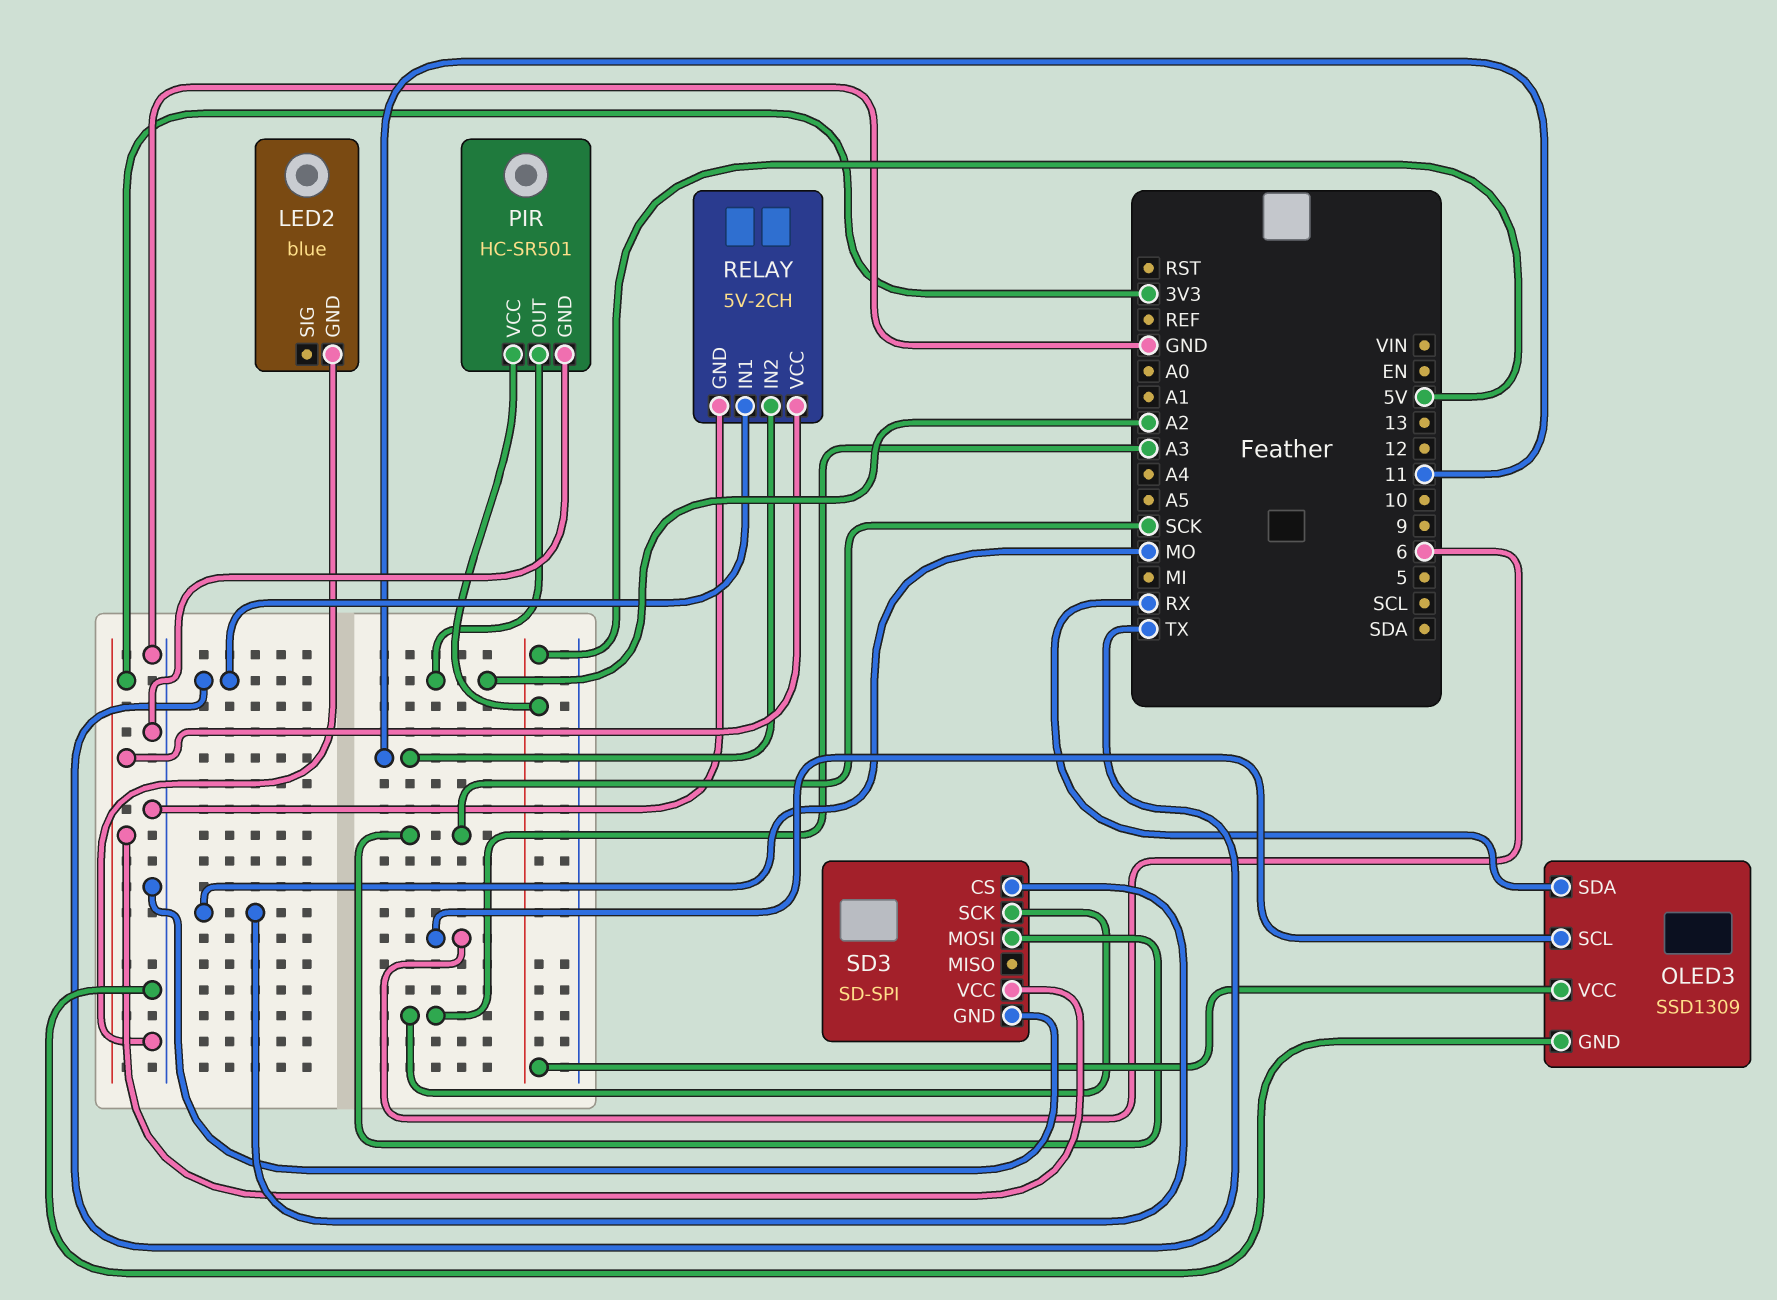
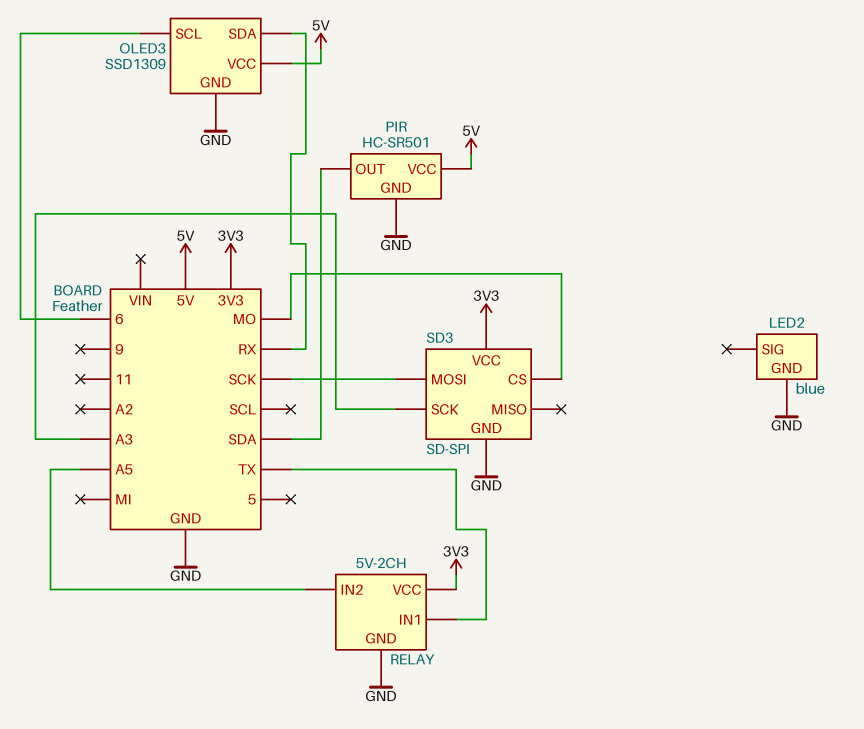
PIR pin OUT: A2 -> SDA
RELAY pin IN2: 11 -> A5

